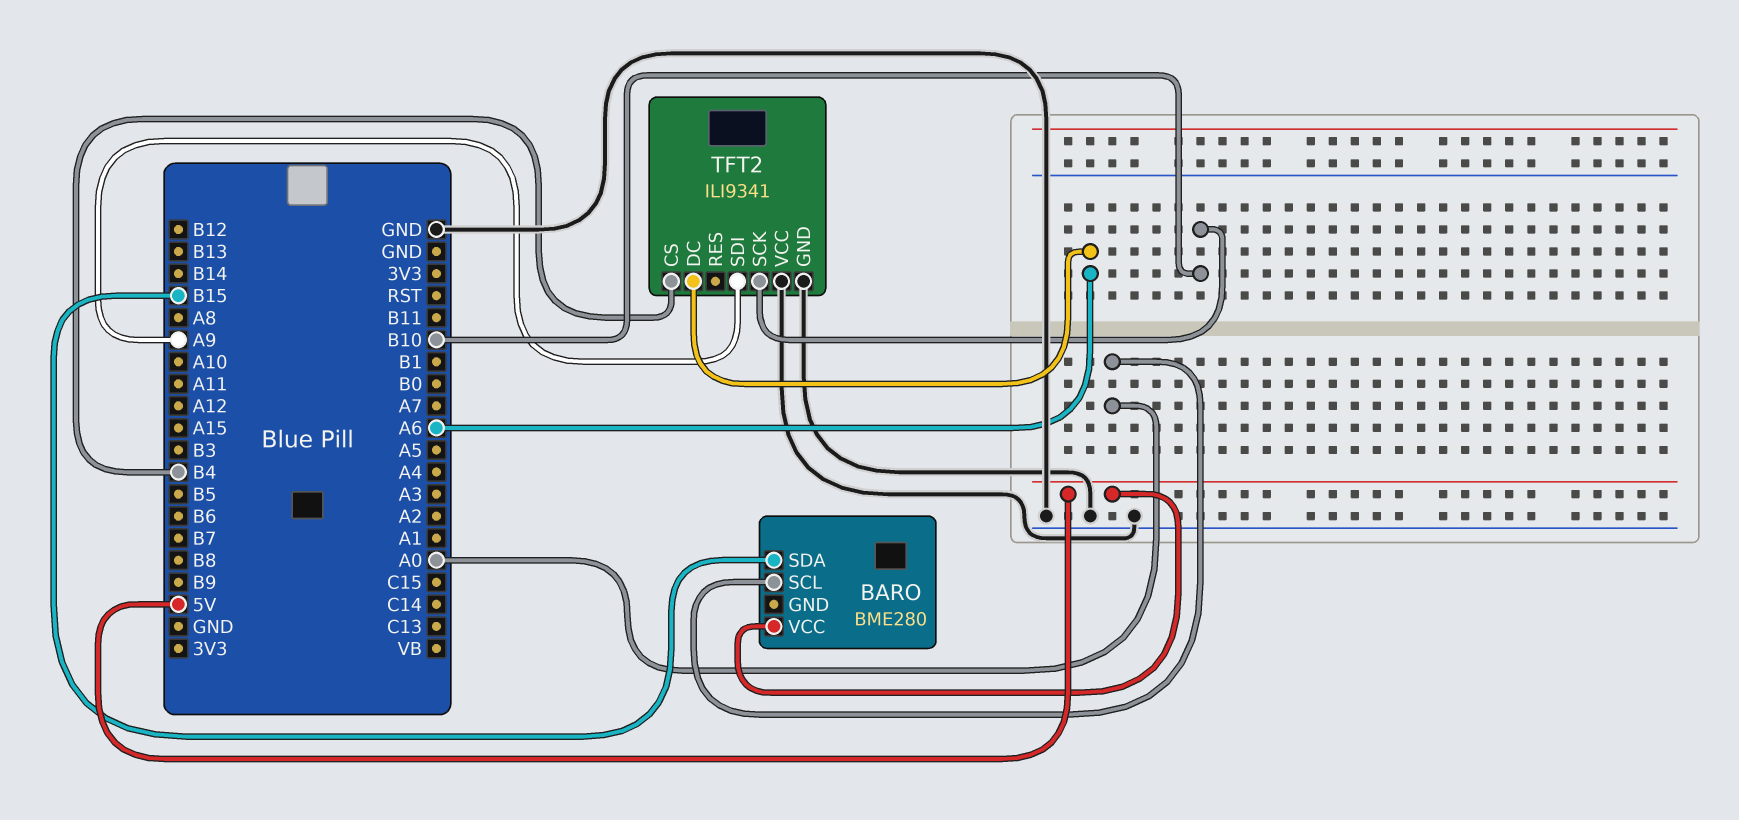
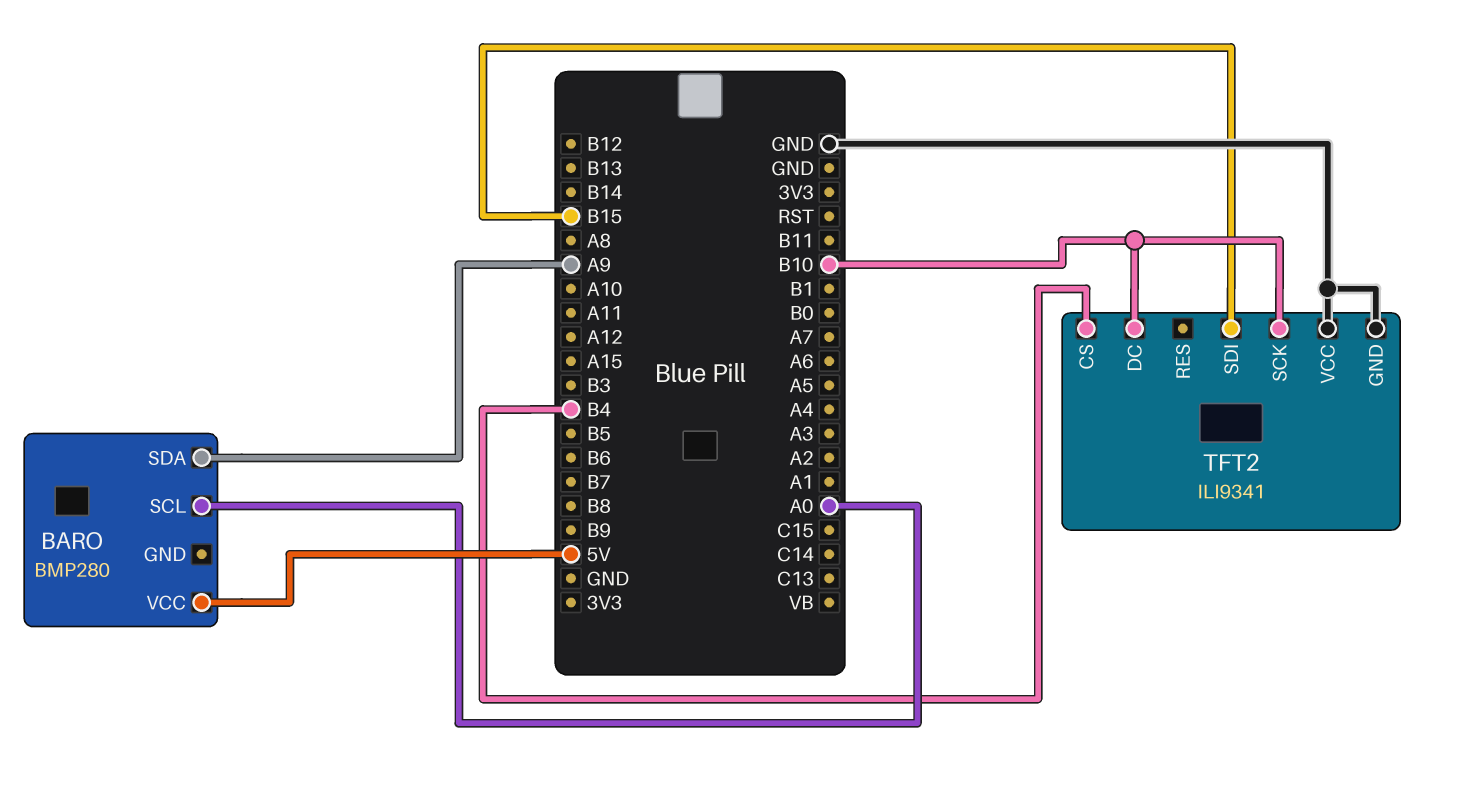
BARO: BME280 -> BMP280
BARO pin SDA: B15 -> A9
TFT2 pin DC: A6 -> B10
TFT2 pin SDI: A9 -> B15

